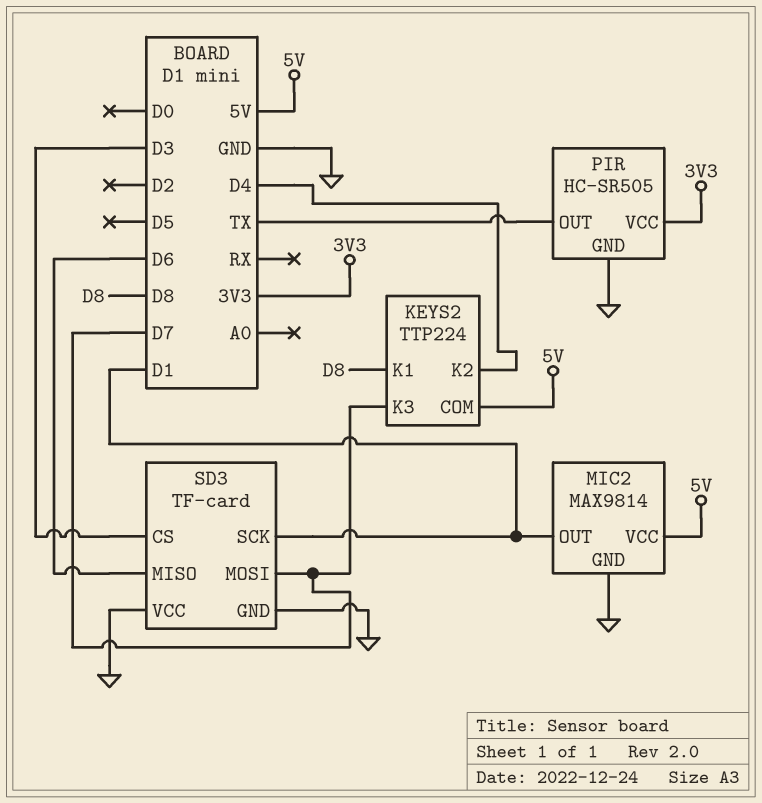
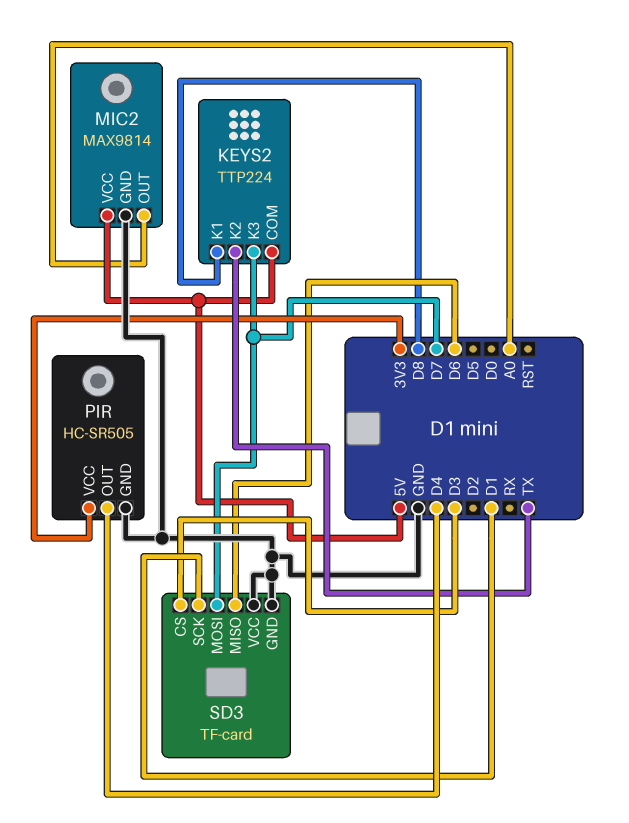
KEYS2 pin K2: D4 -> TX
MIC2 pin OUT: D1 -> A0
PIR pin OUT: TX -> D4

